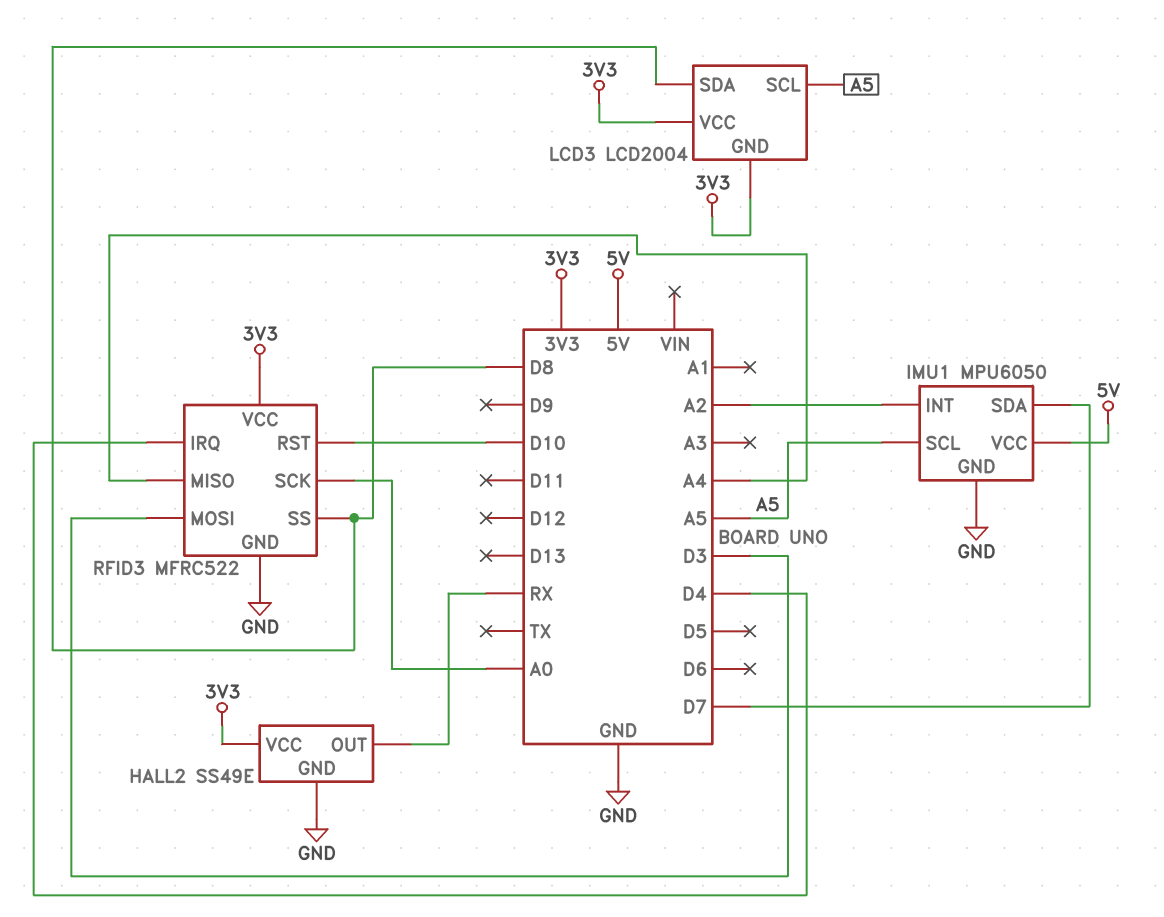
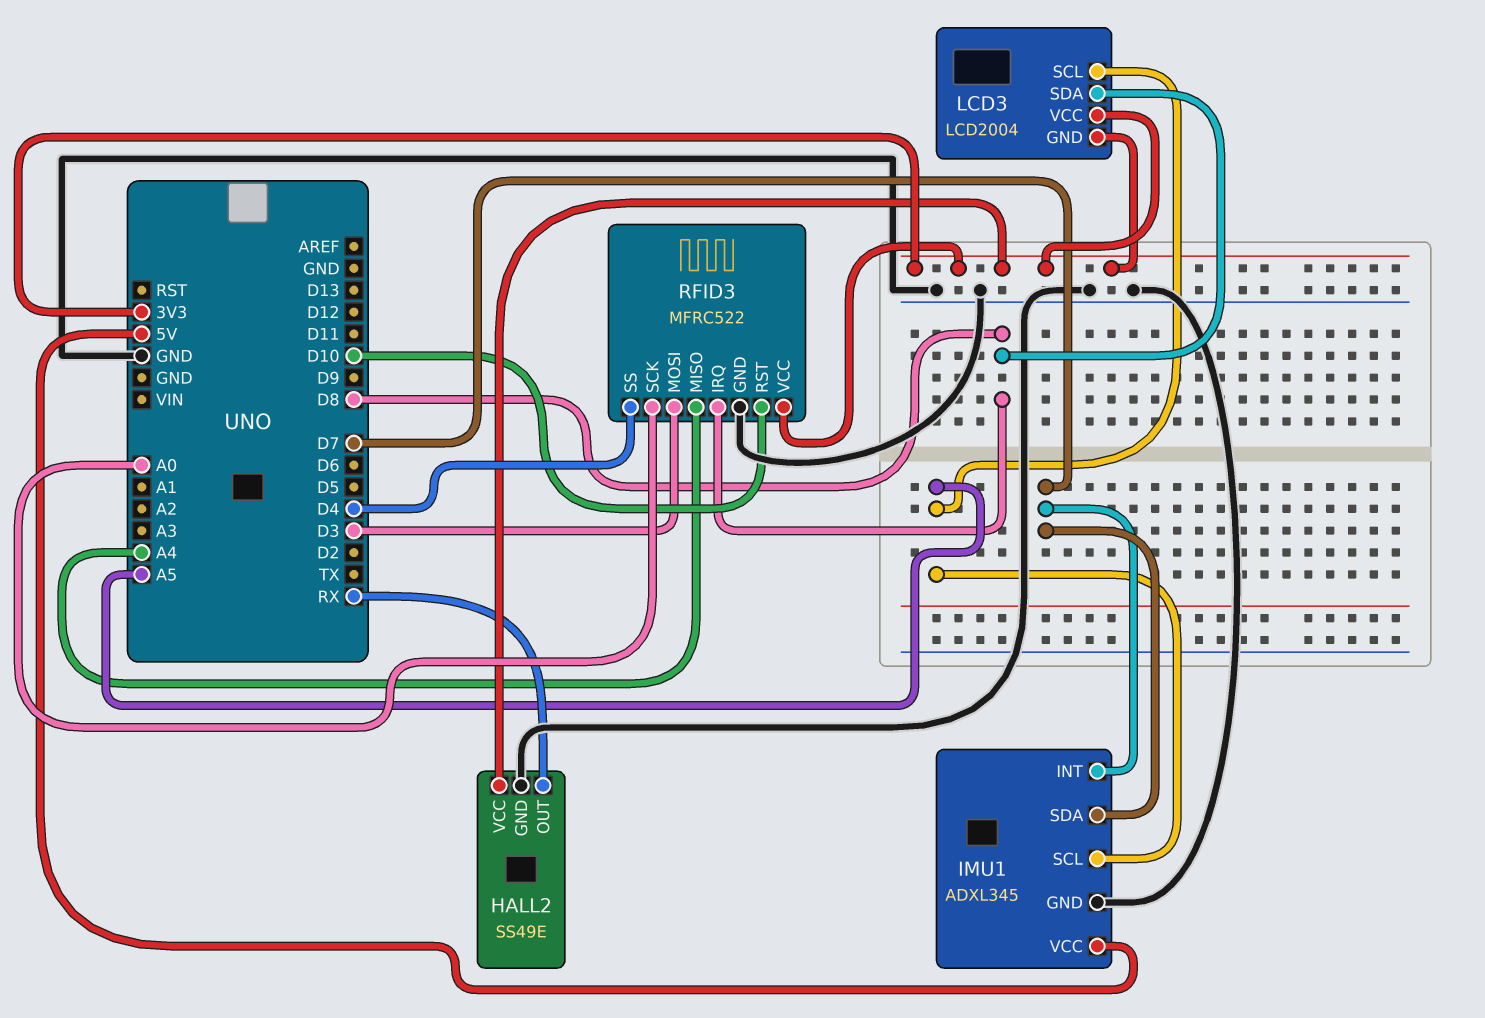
IMU1: MPU6050 -> ADXL345
IMU1 pin INT: A2 -> D7
RFID3 pin IRQ: D4 -> D8
RFID3 pin SS: D8 -> D4

